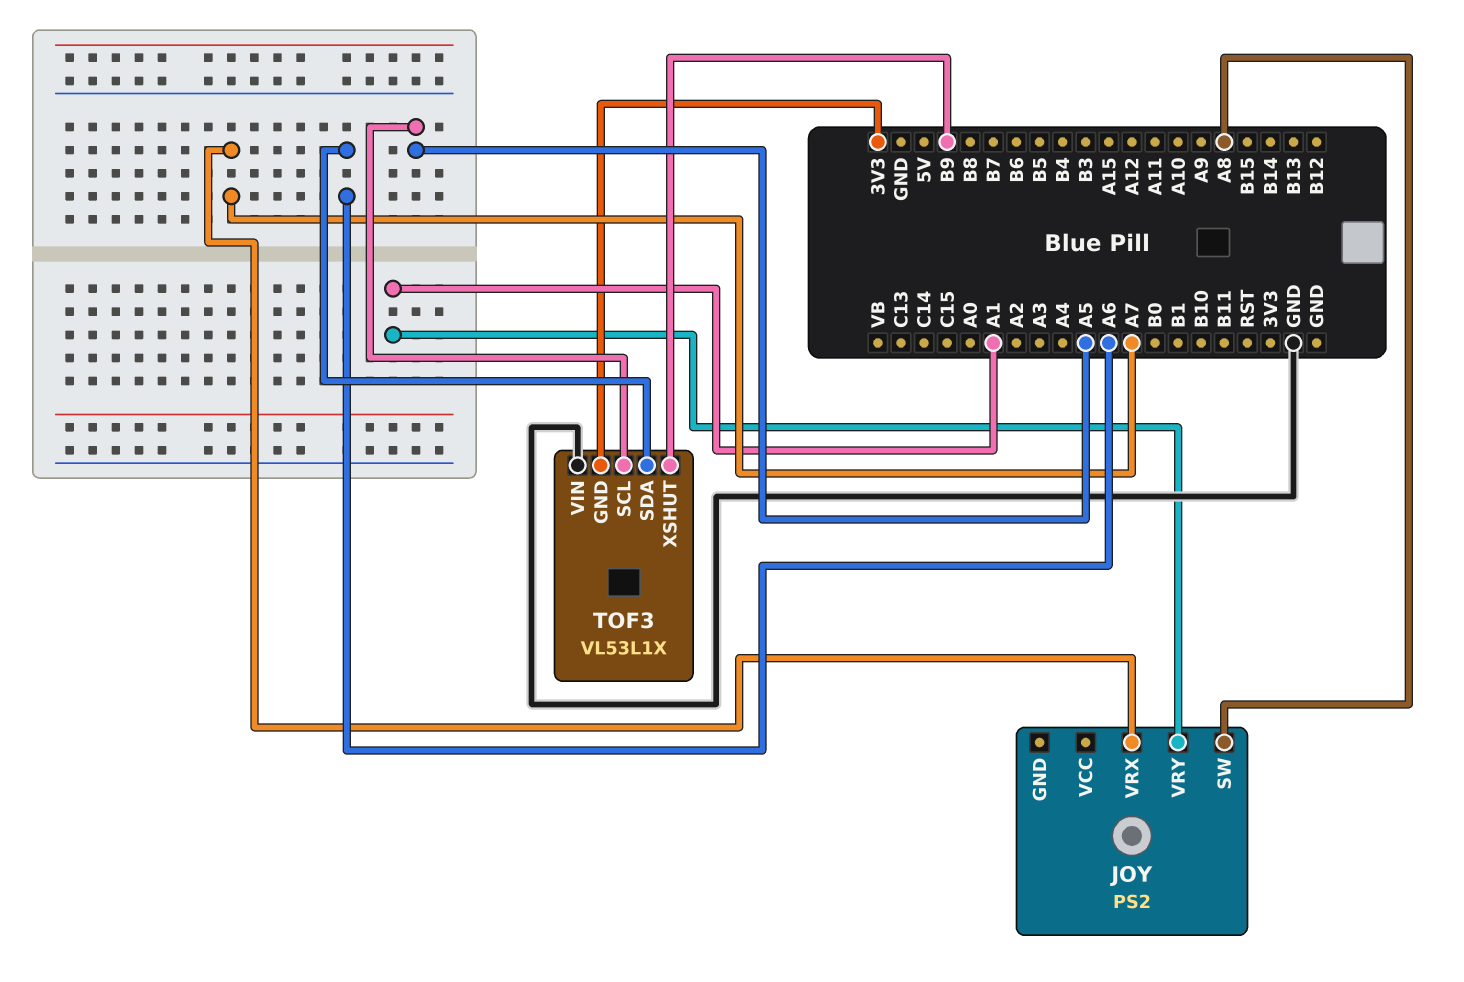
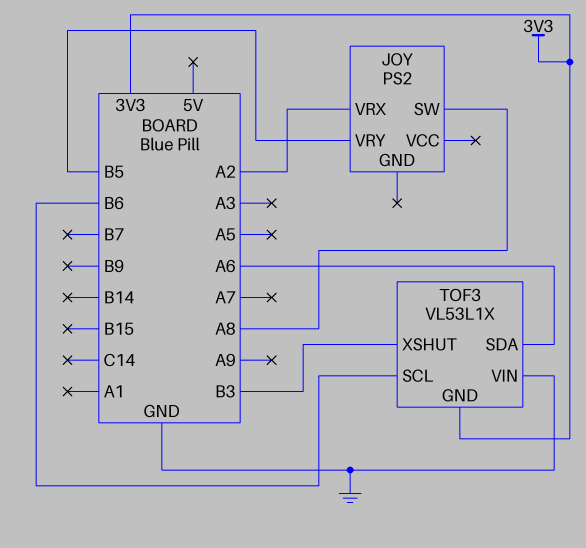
JOY pin VRX: A7 -> A2
JOY pin VRY: A1 -> B5
TOF3 pin SCL: A5 -> B6
TOF3 pin XSHUT: B9 -> B3

